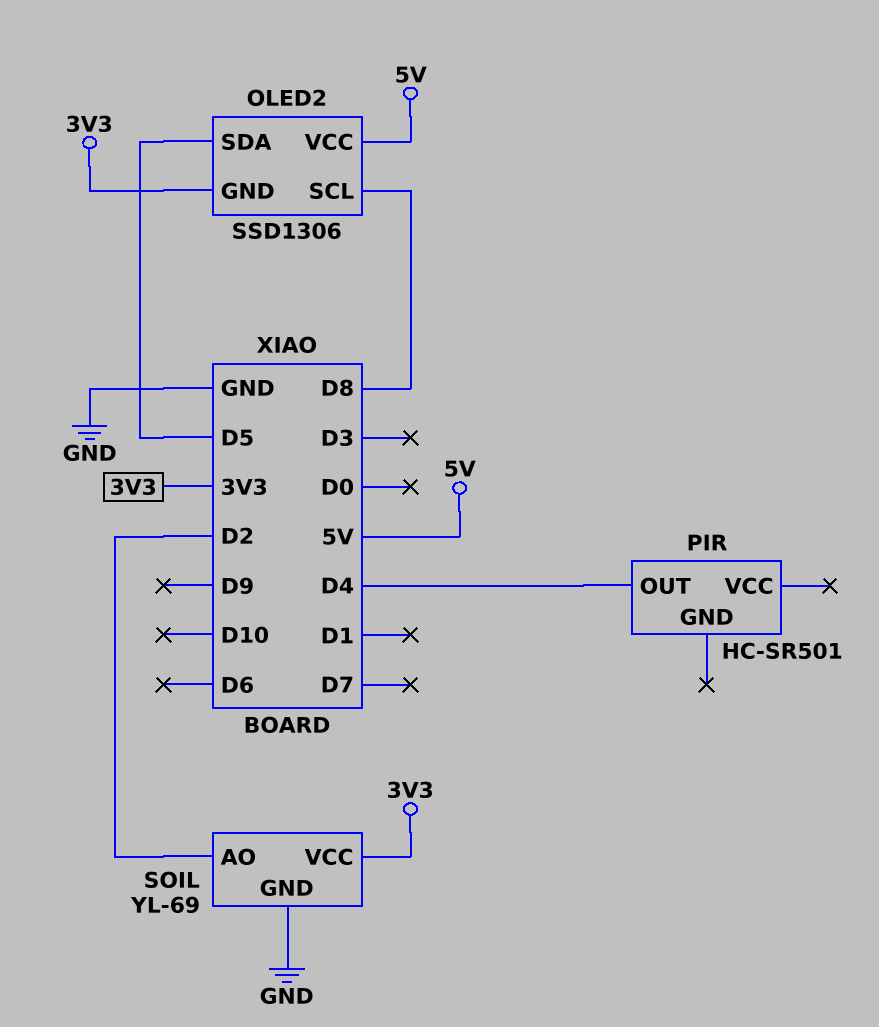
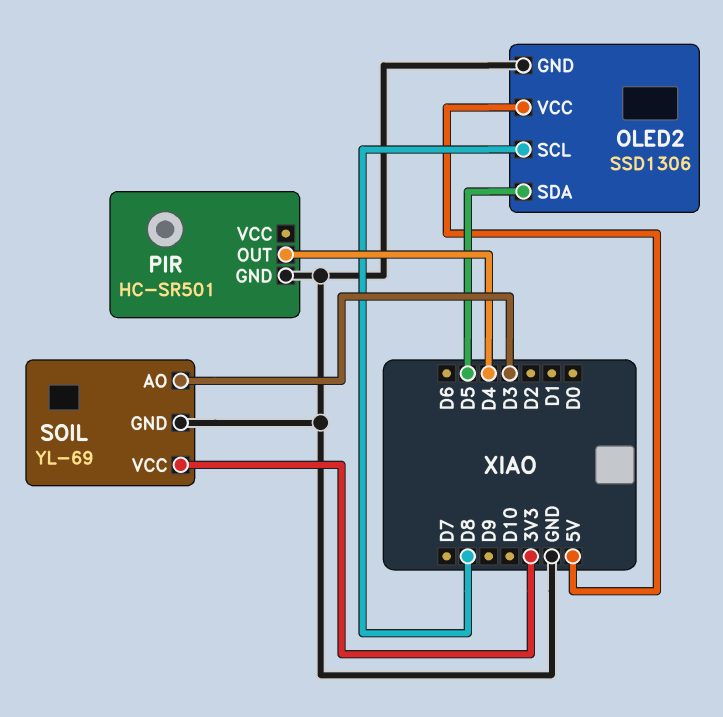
OLED2 pin GND: 3V3 -> GND
PIR pin GND: none -> GND
SOIL pin AO: D2 -> D3

